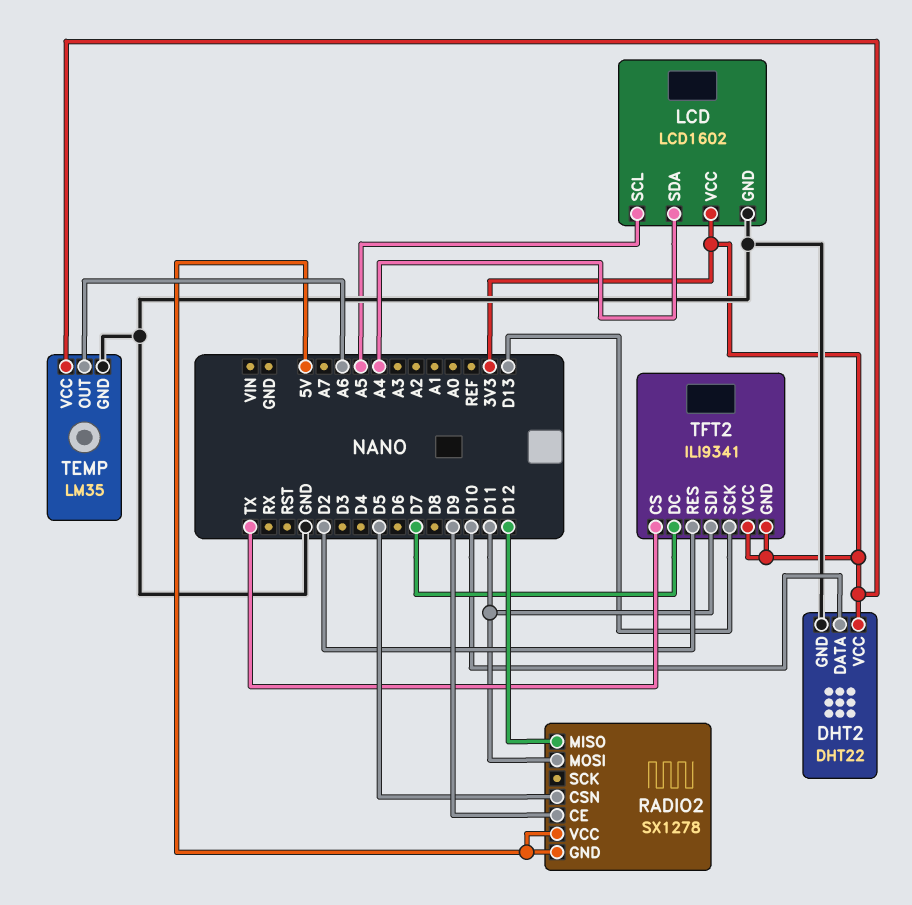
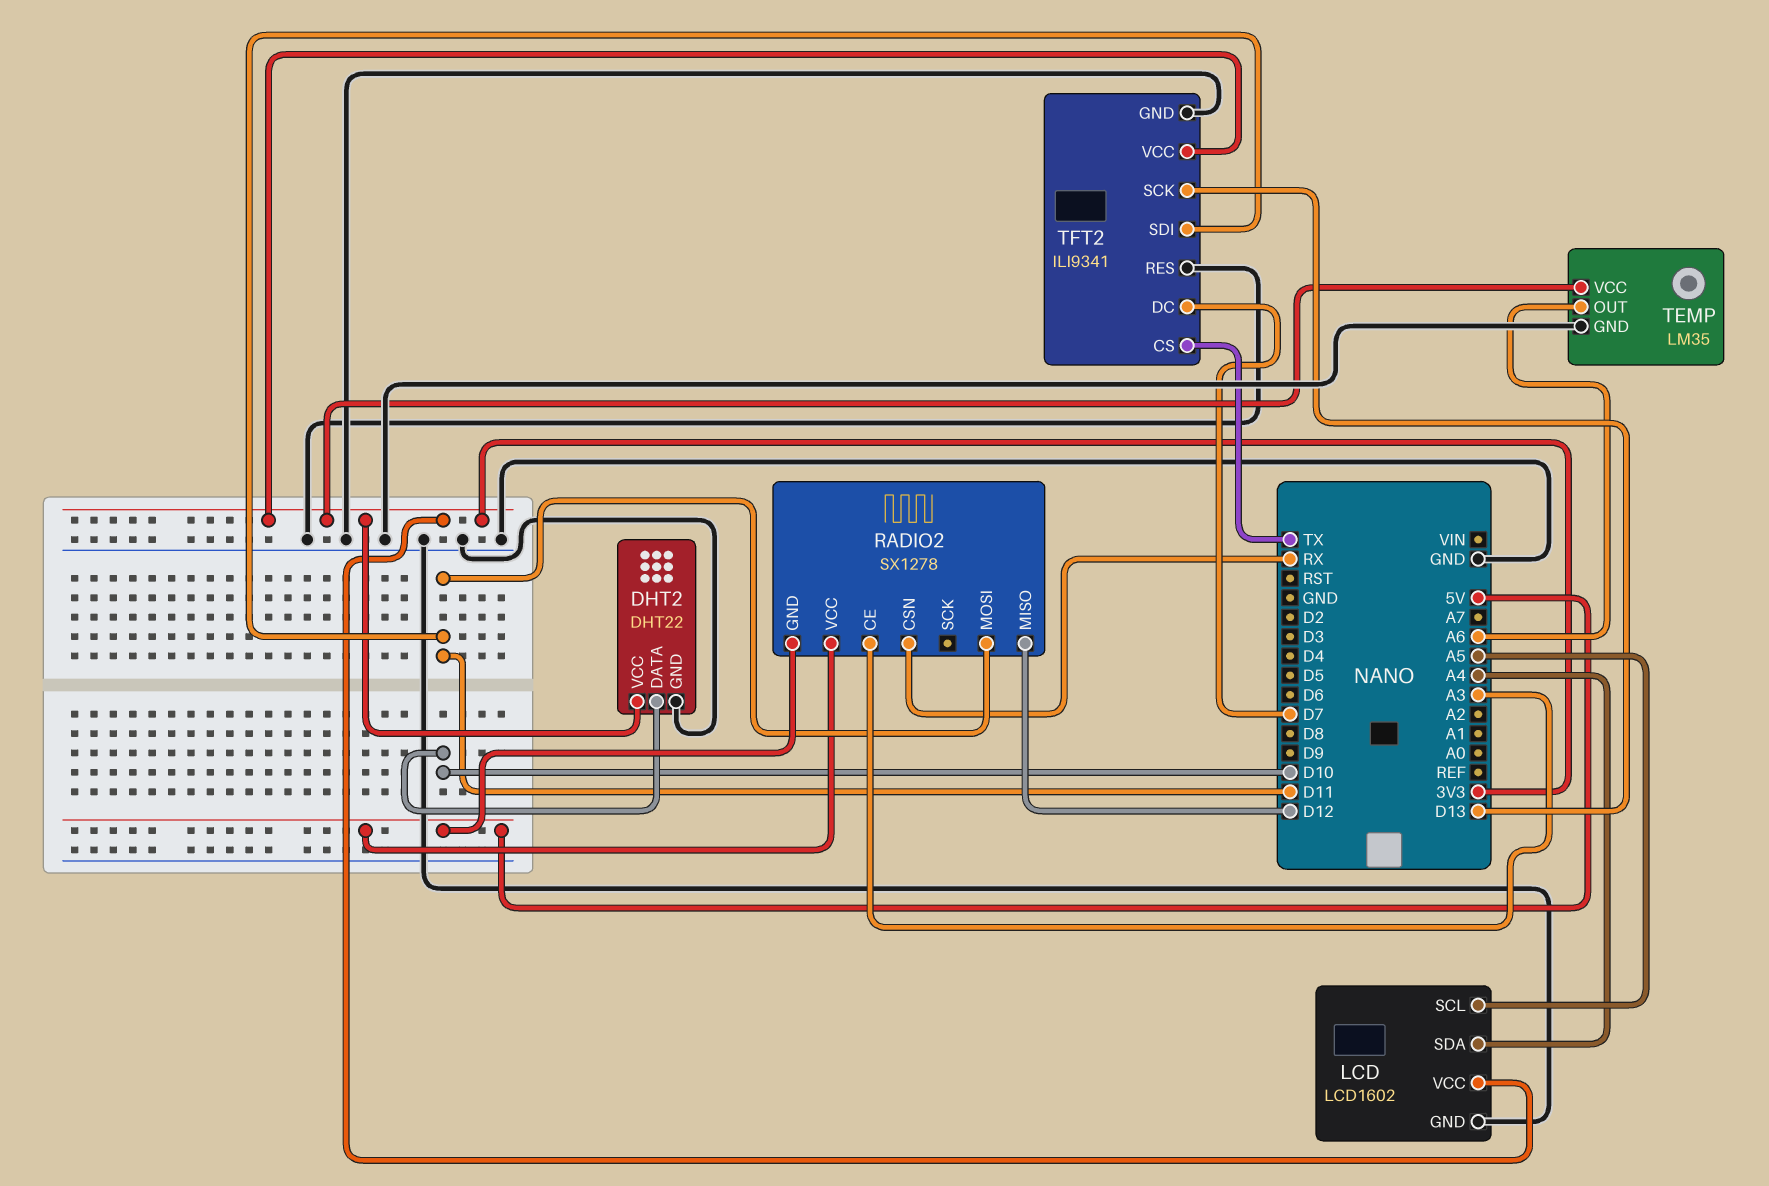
RADIO2 pin CE: D9 -> A3
RADIO2 pin CSN: D5 -> RX
TFT2 pin GND: 3V3 -> GND
TFT2 pin RES: D2 -> GND

